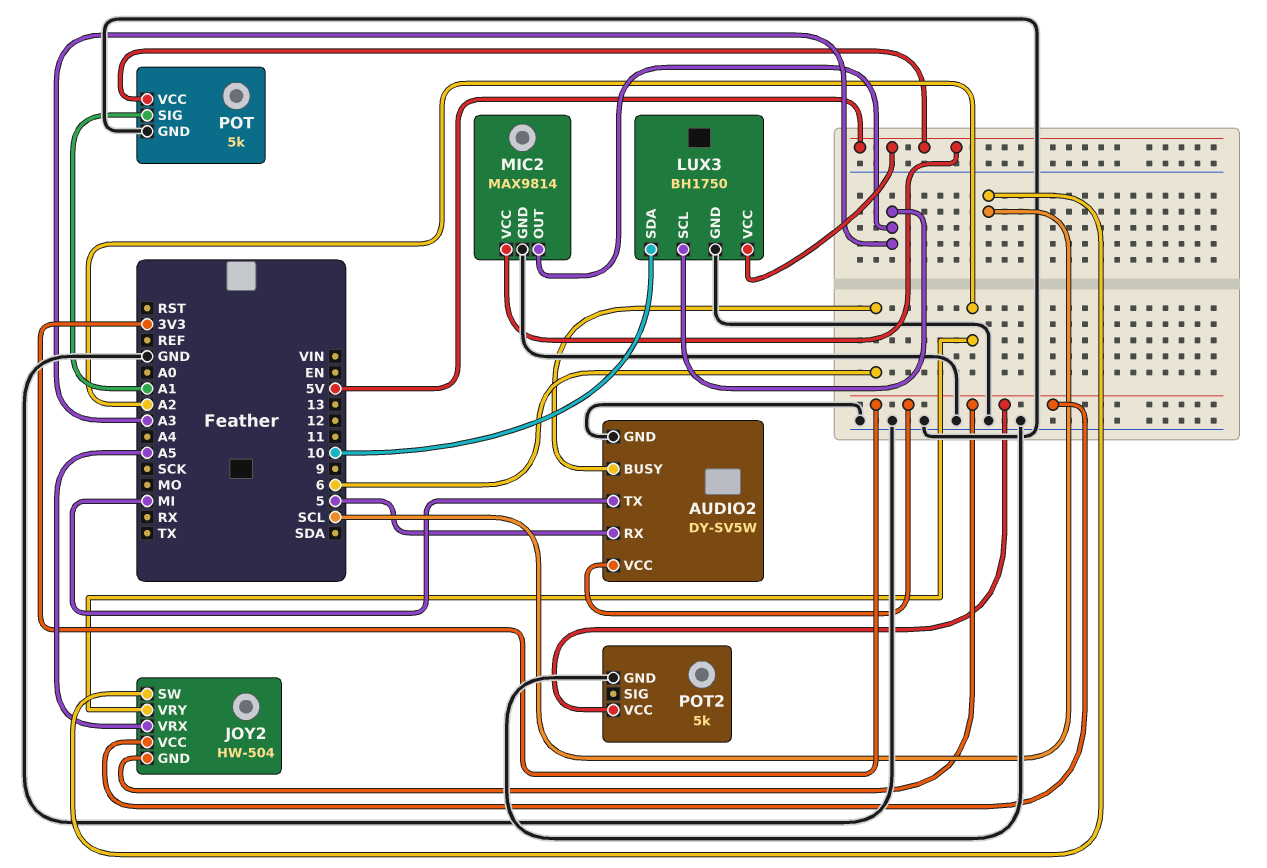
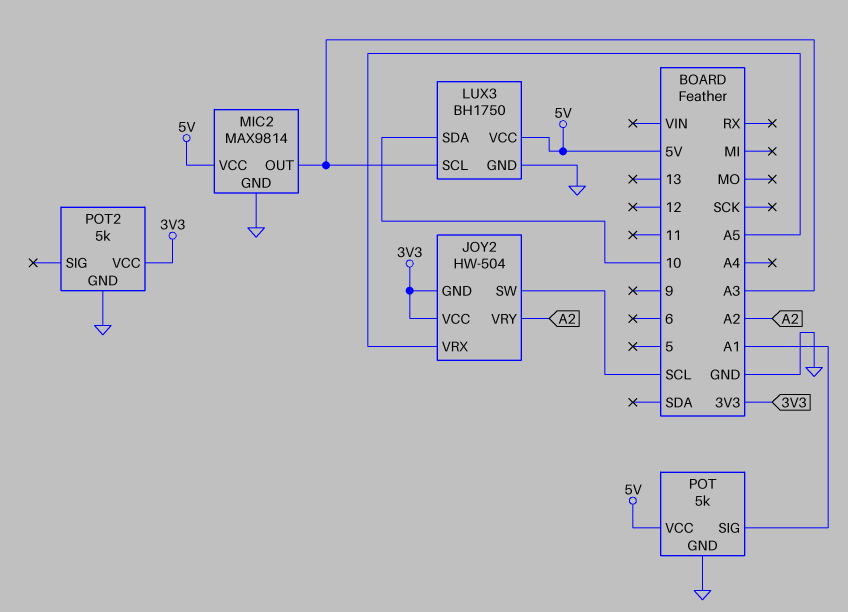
AUDIO2: DY-SV5W -> none
AUDIO2 pin BUSY: 6 -> none
AUDIO2 pin GND: GND -> none
AUDIO2 pin RX: 5 -> none
AUDIO2 pin TX: MI -> none
AUDIO2 pin VCC: 3V3 -> none

